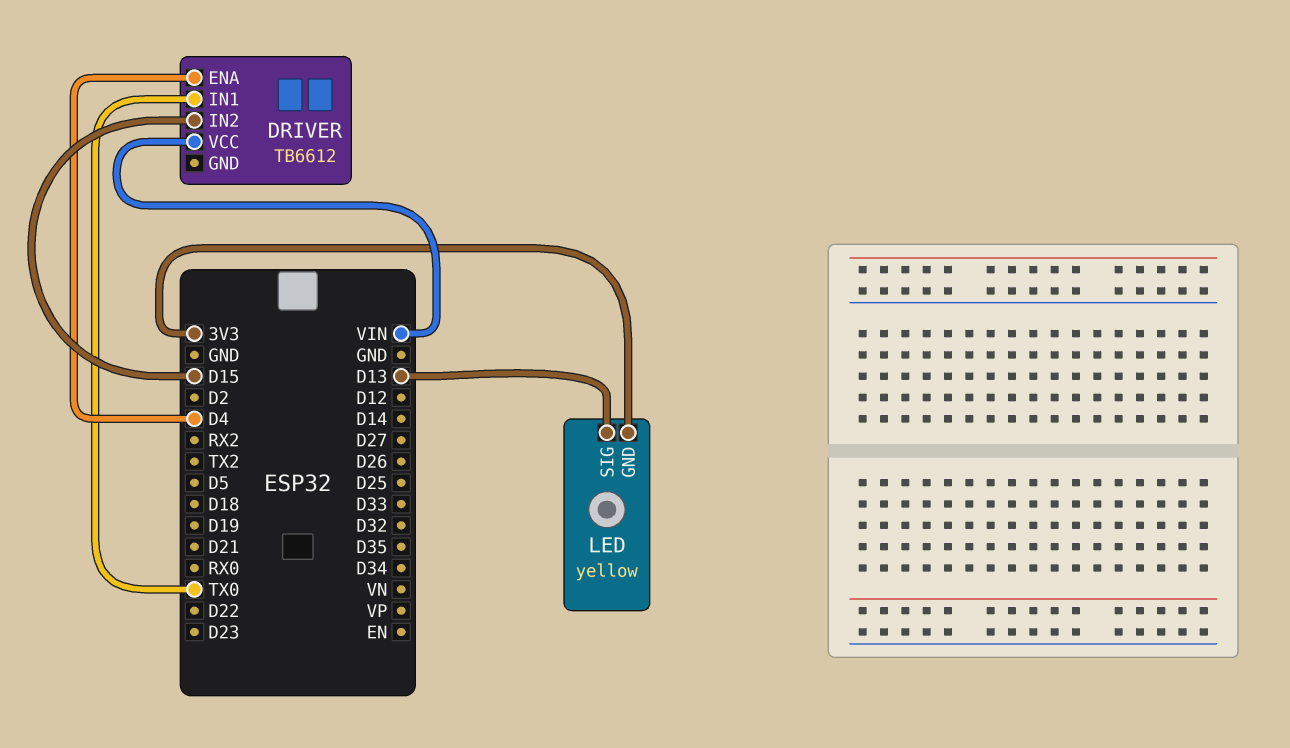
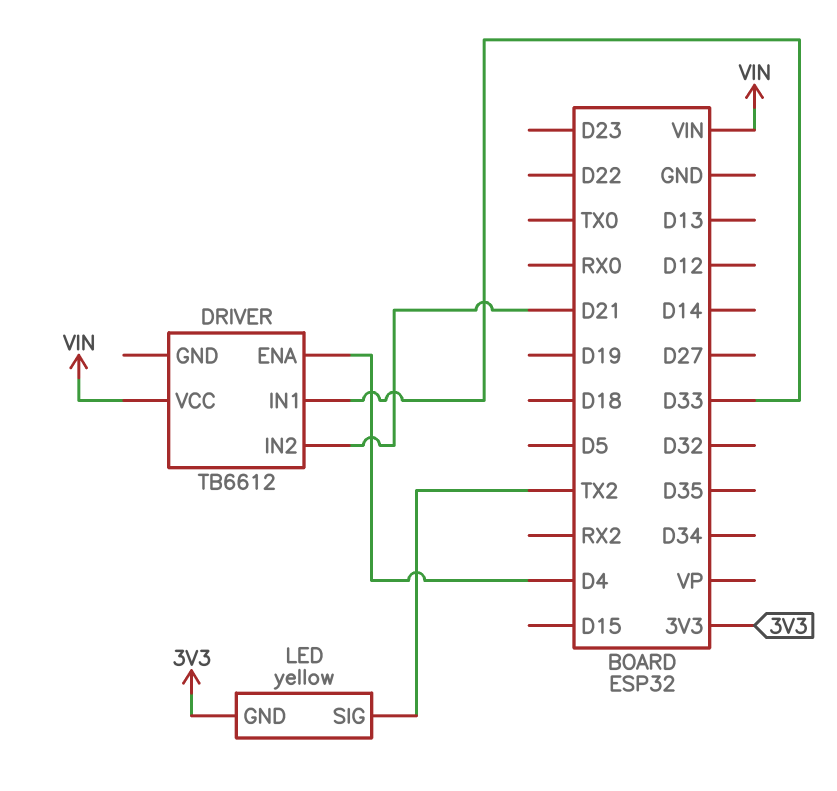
DRIVER pin IN1: TX0 -> D33
DRIVER pin IN2: D15 -> D21
LED pin SIG: D13 -> TX2

